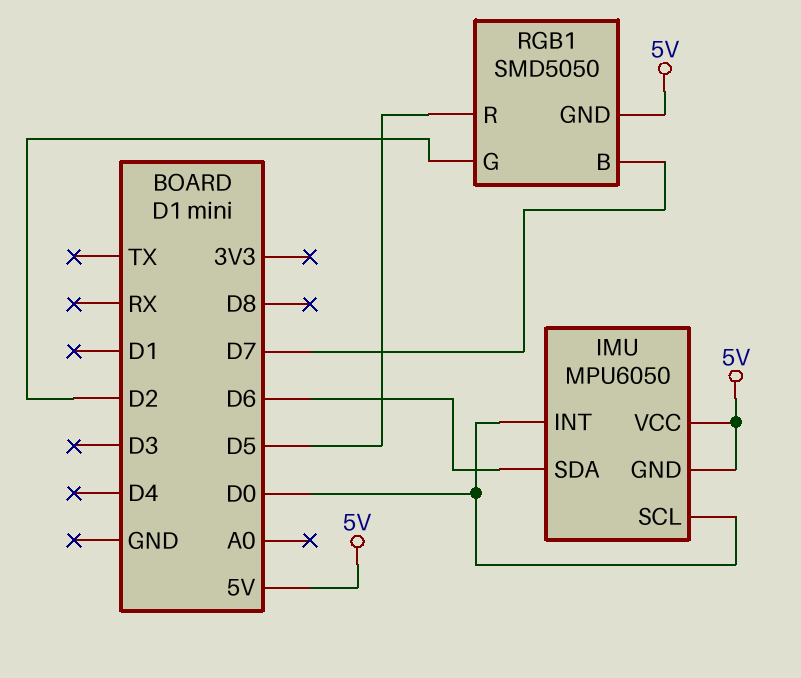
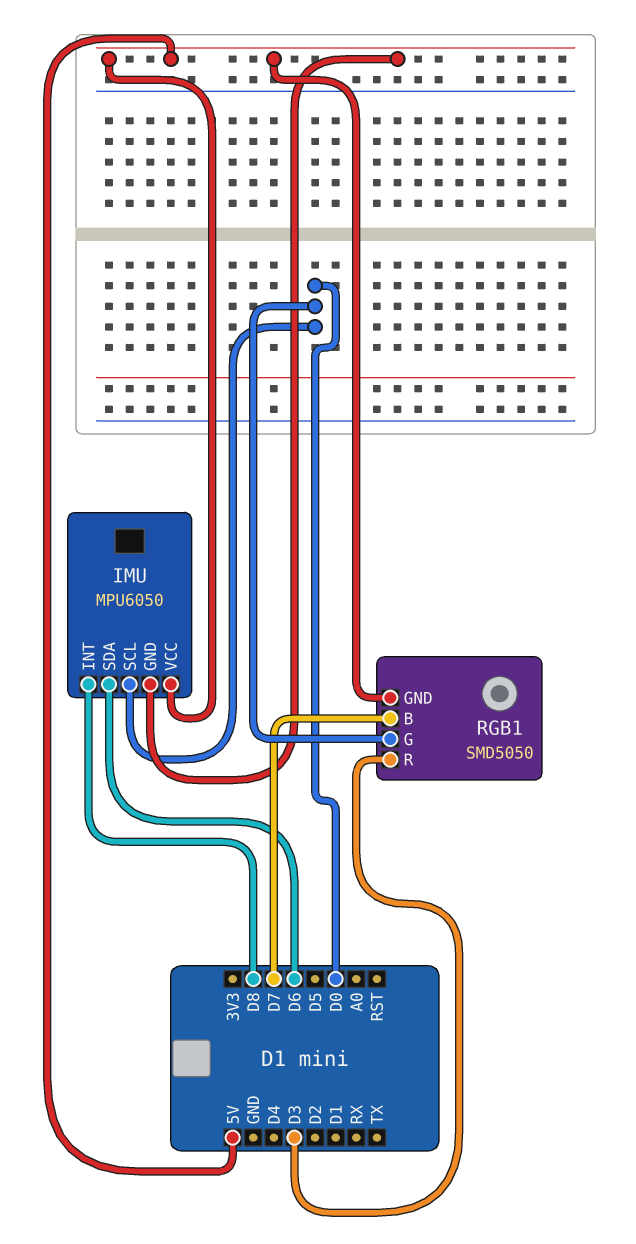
IMU pin INT: D0 -> D8
RGB1 pin G: D2 -> D0
RGB1 pin R: D5 -> D3

